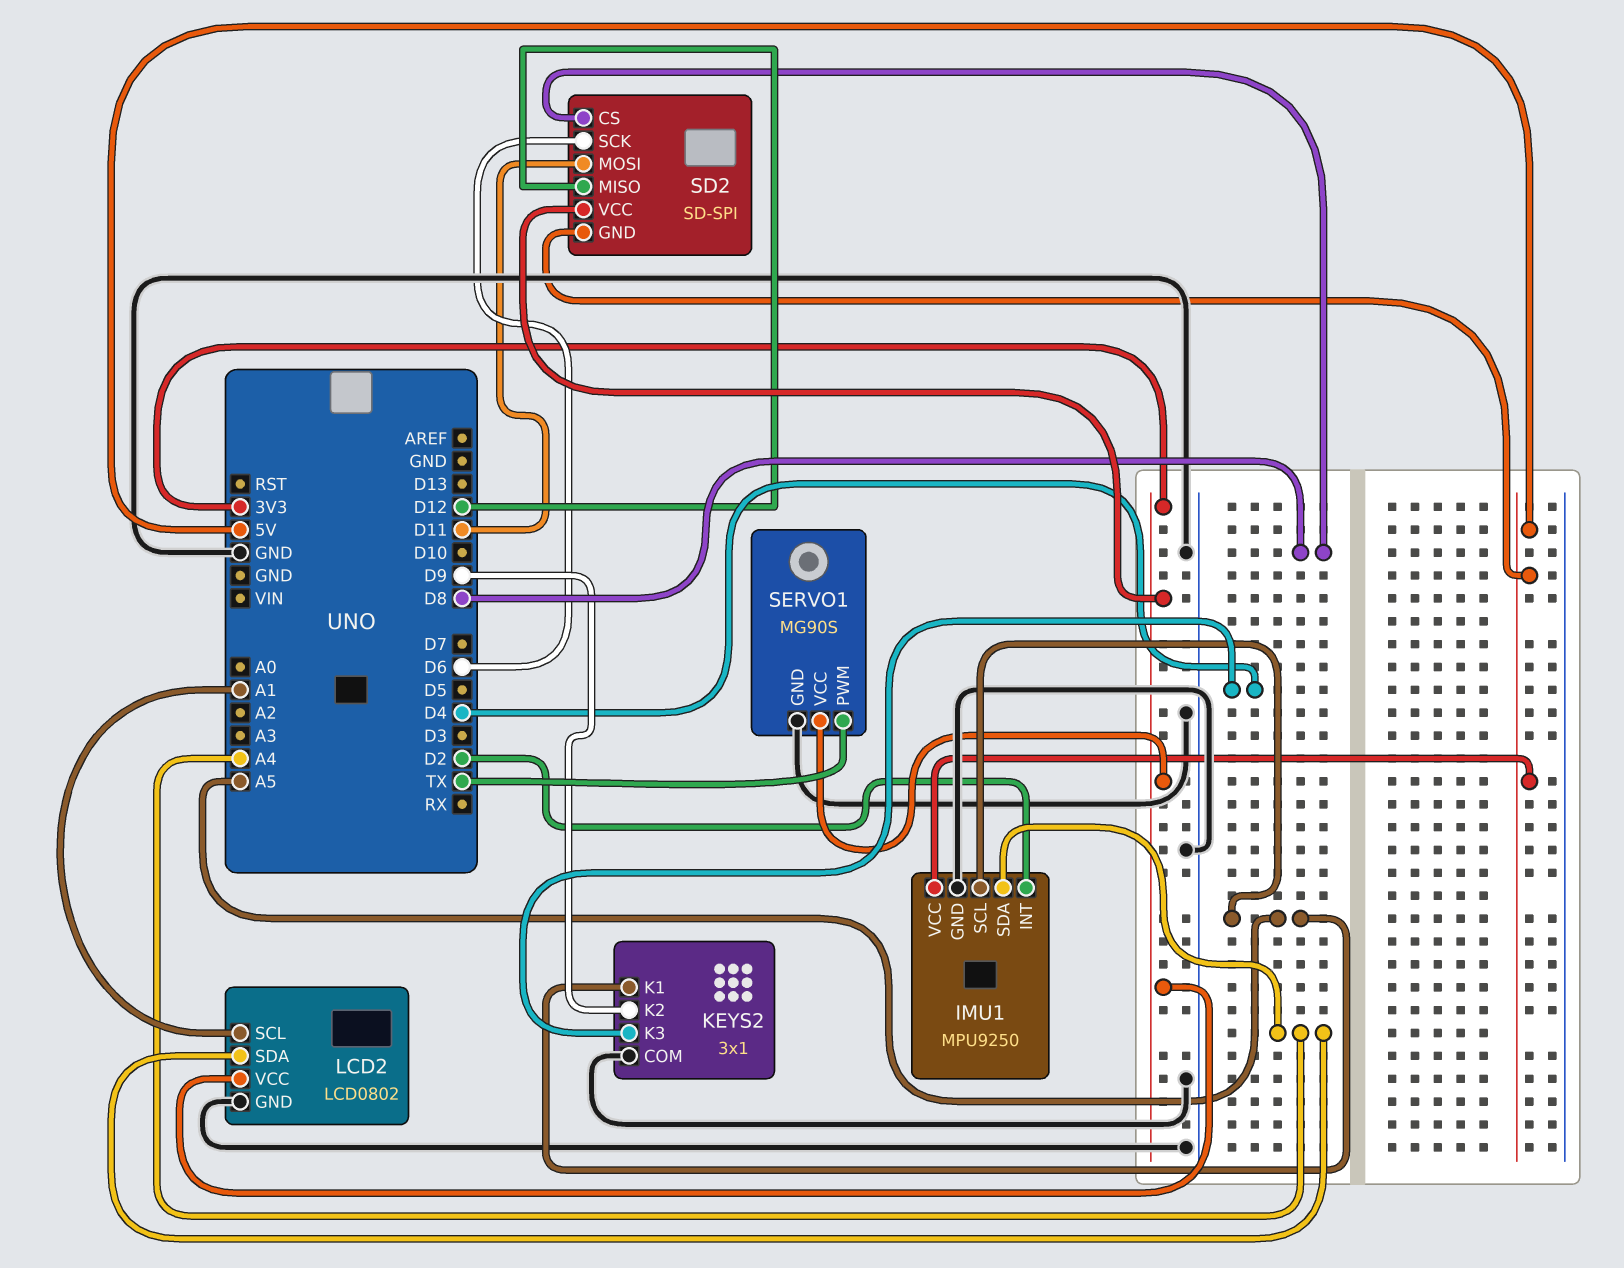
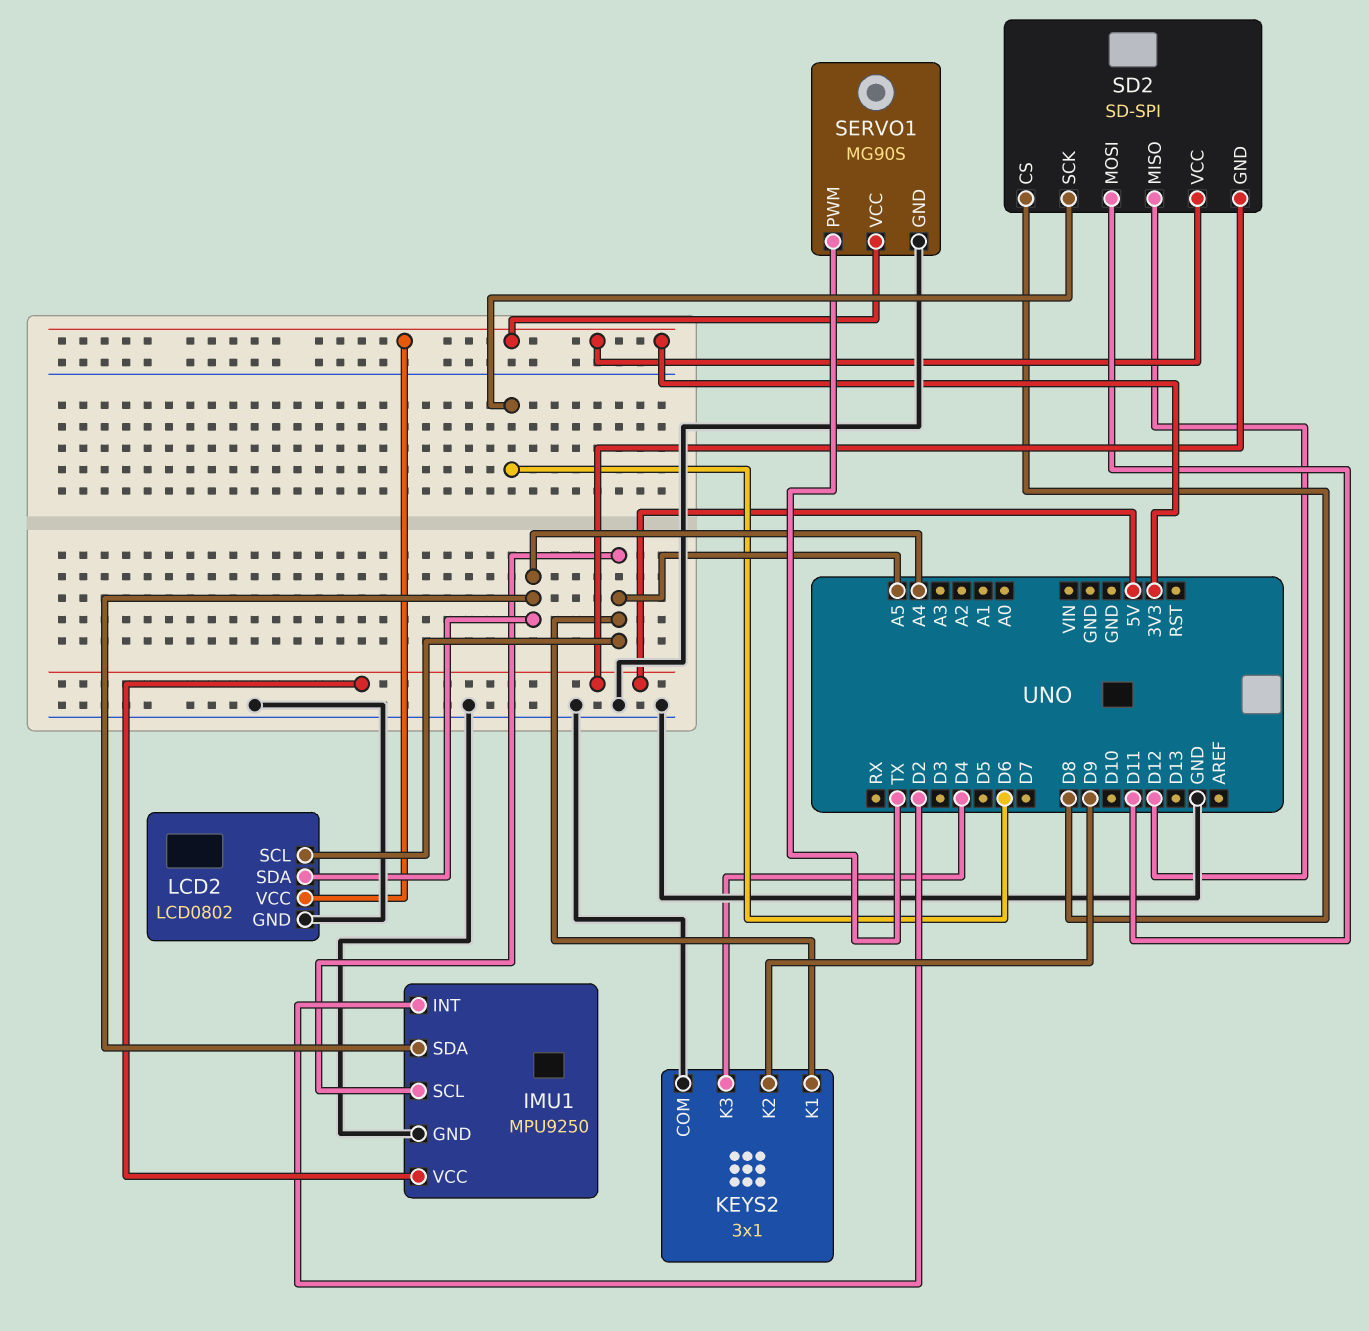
LCD2 pin SCL: A1 -> A5

